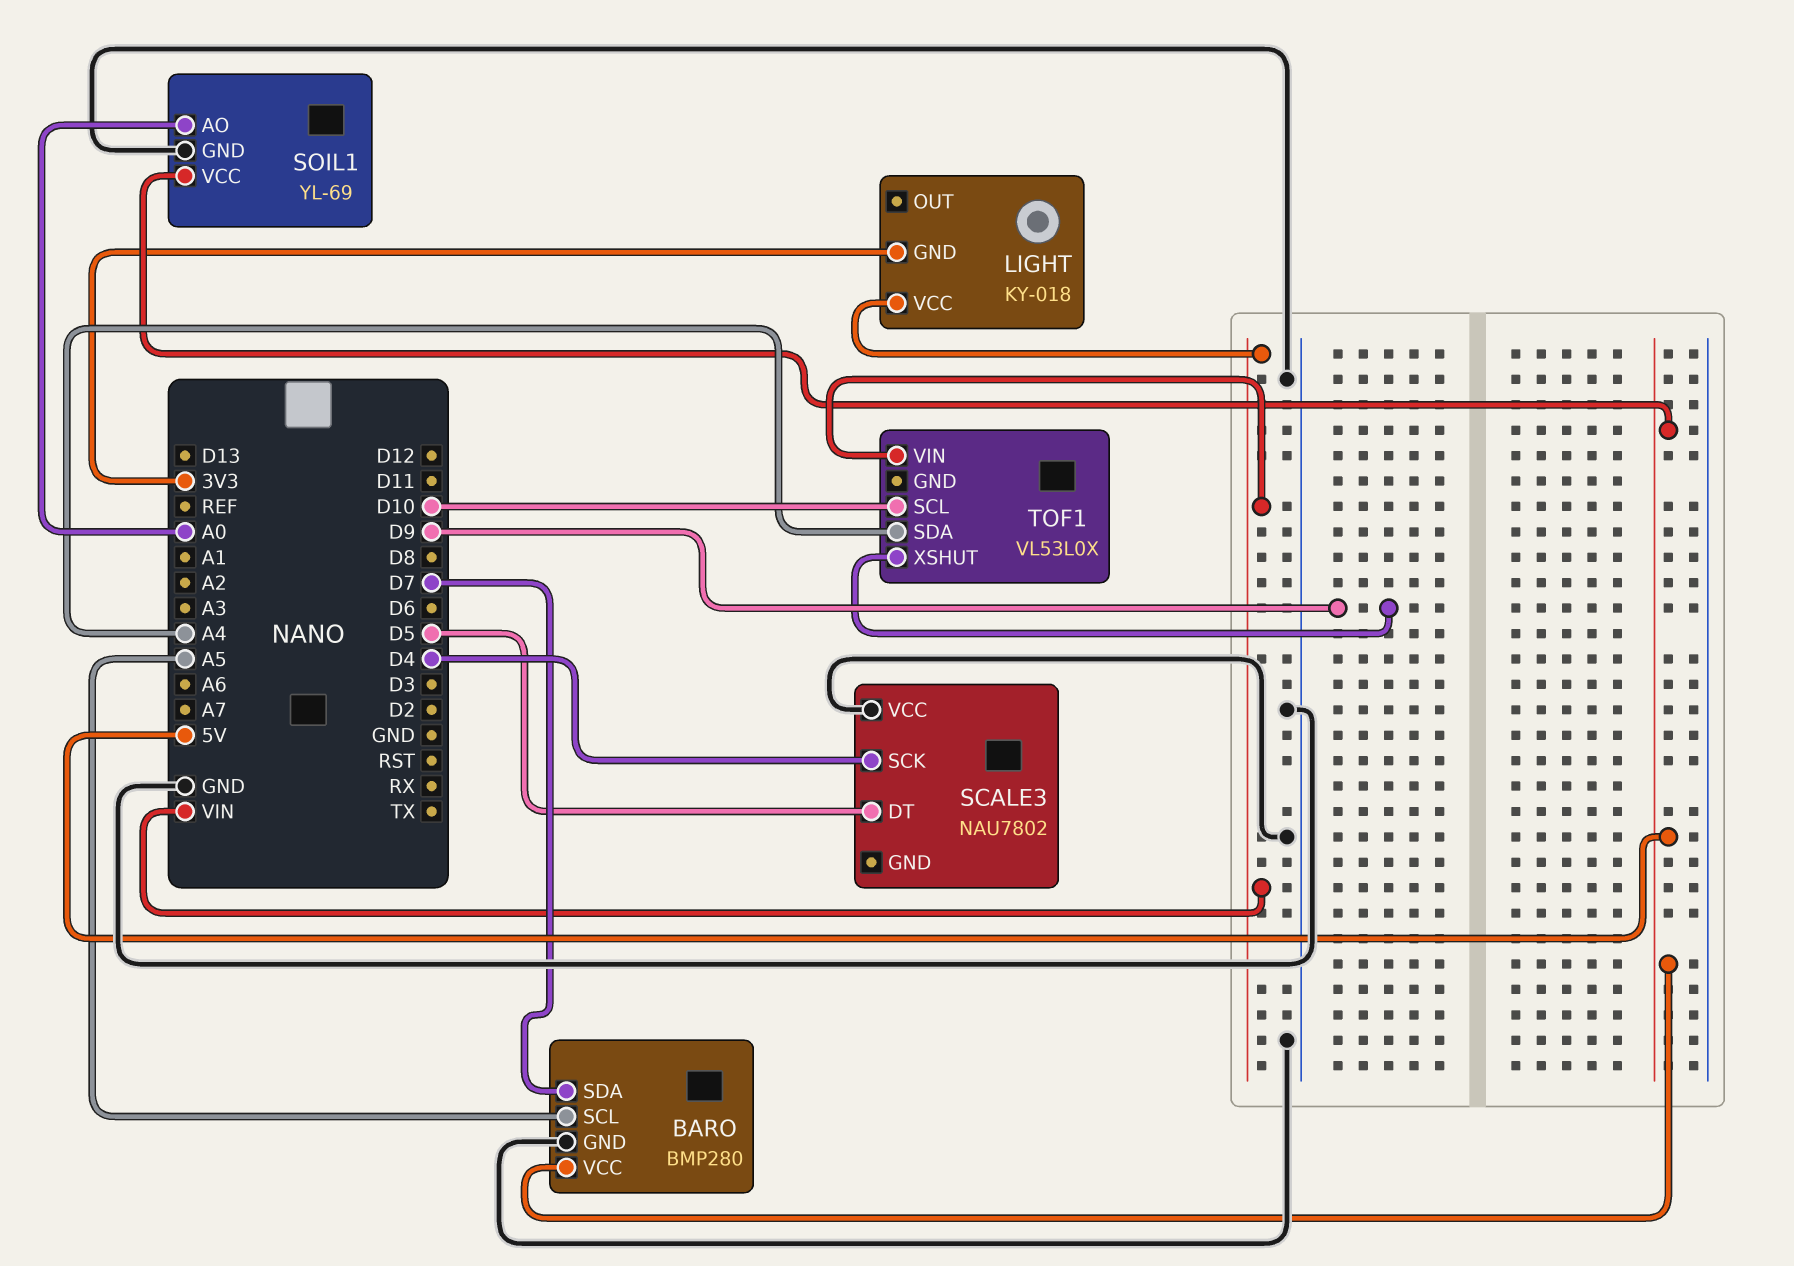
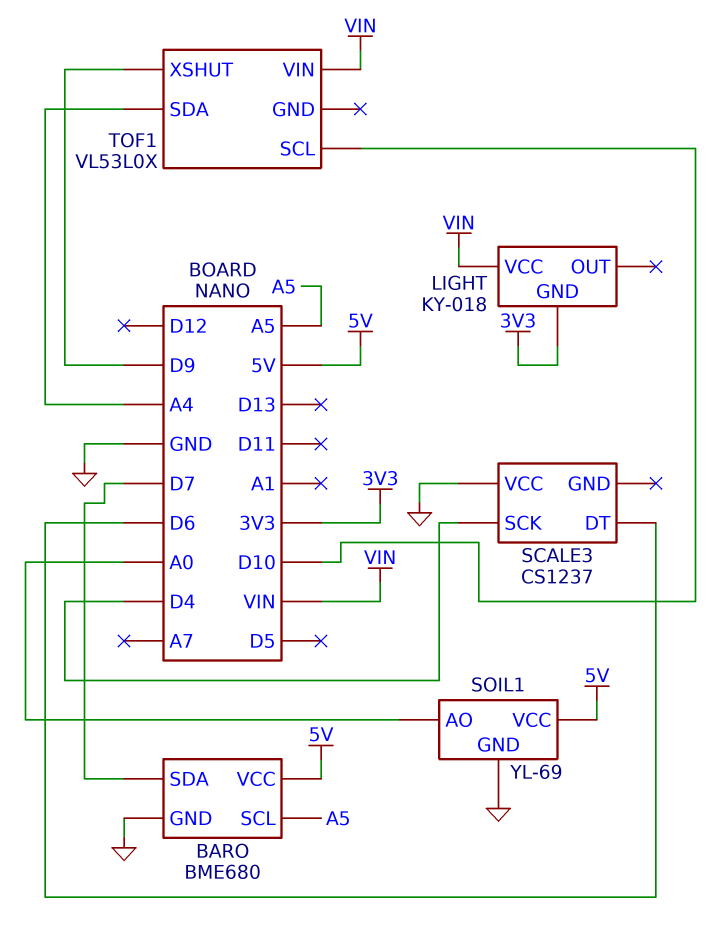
BARO: BMP280 -> BME680
SCALE3: NAU7802 -> CS1237
SCALE3 pin DT: D5 -> D6

